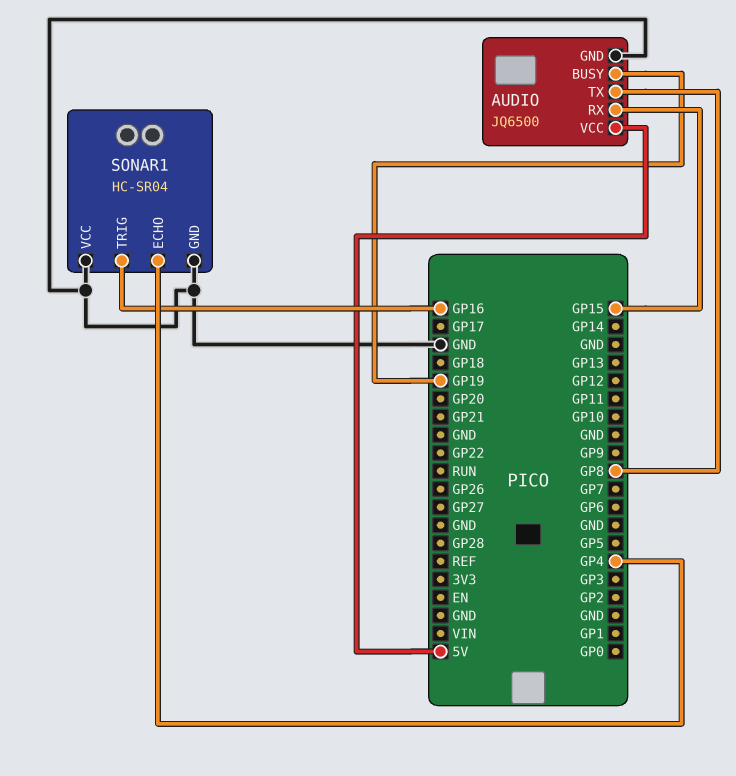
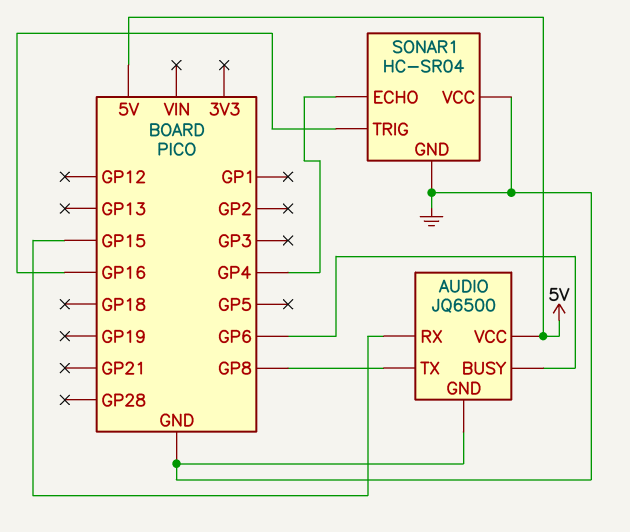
AUDIO pin BUSY: GP19 -> GP6

